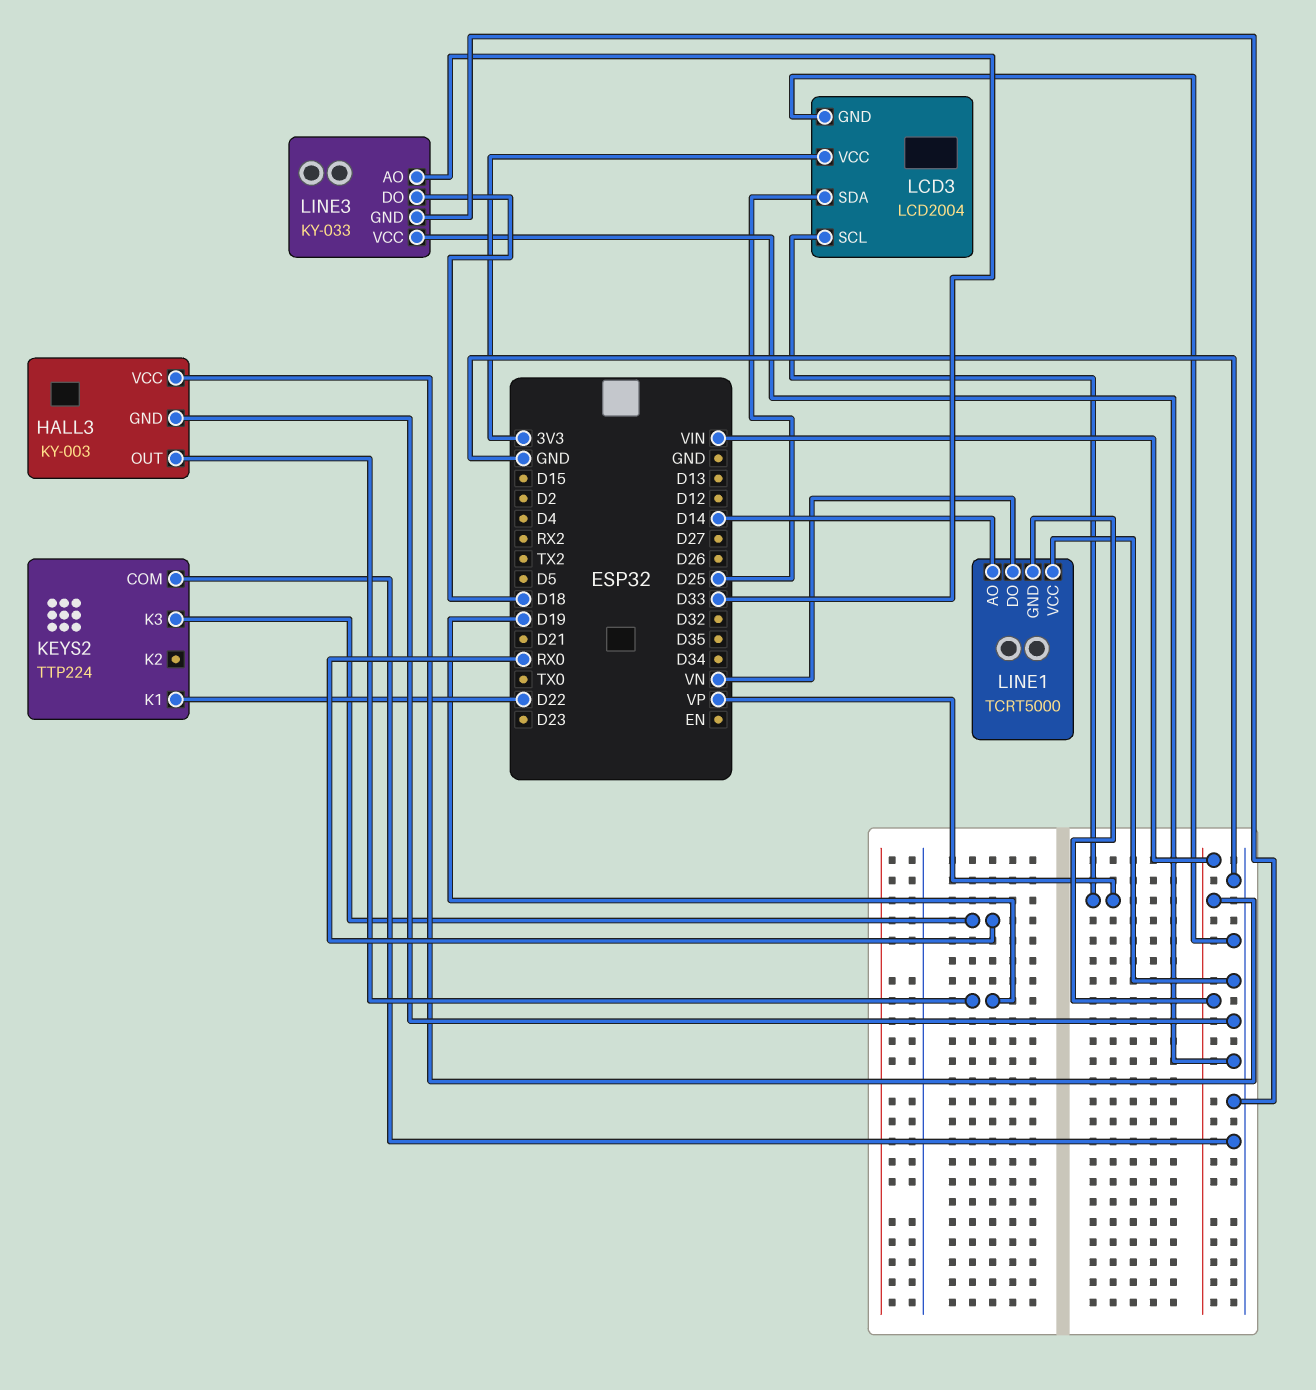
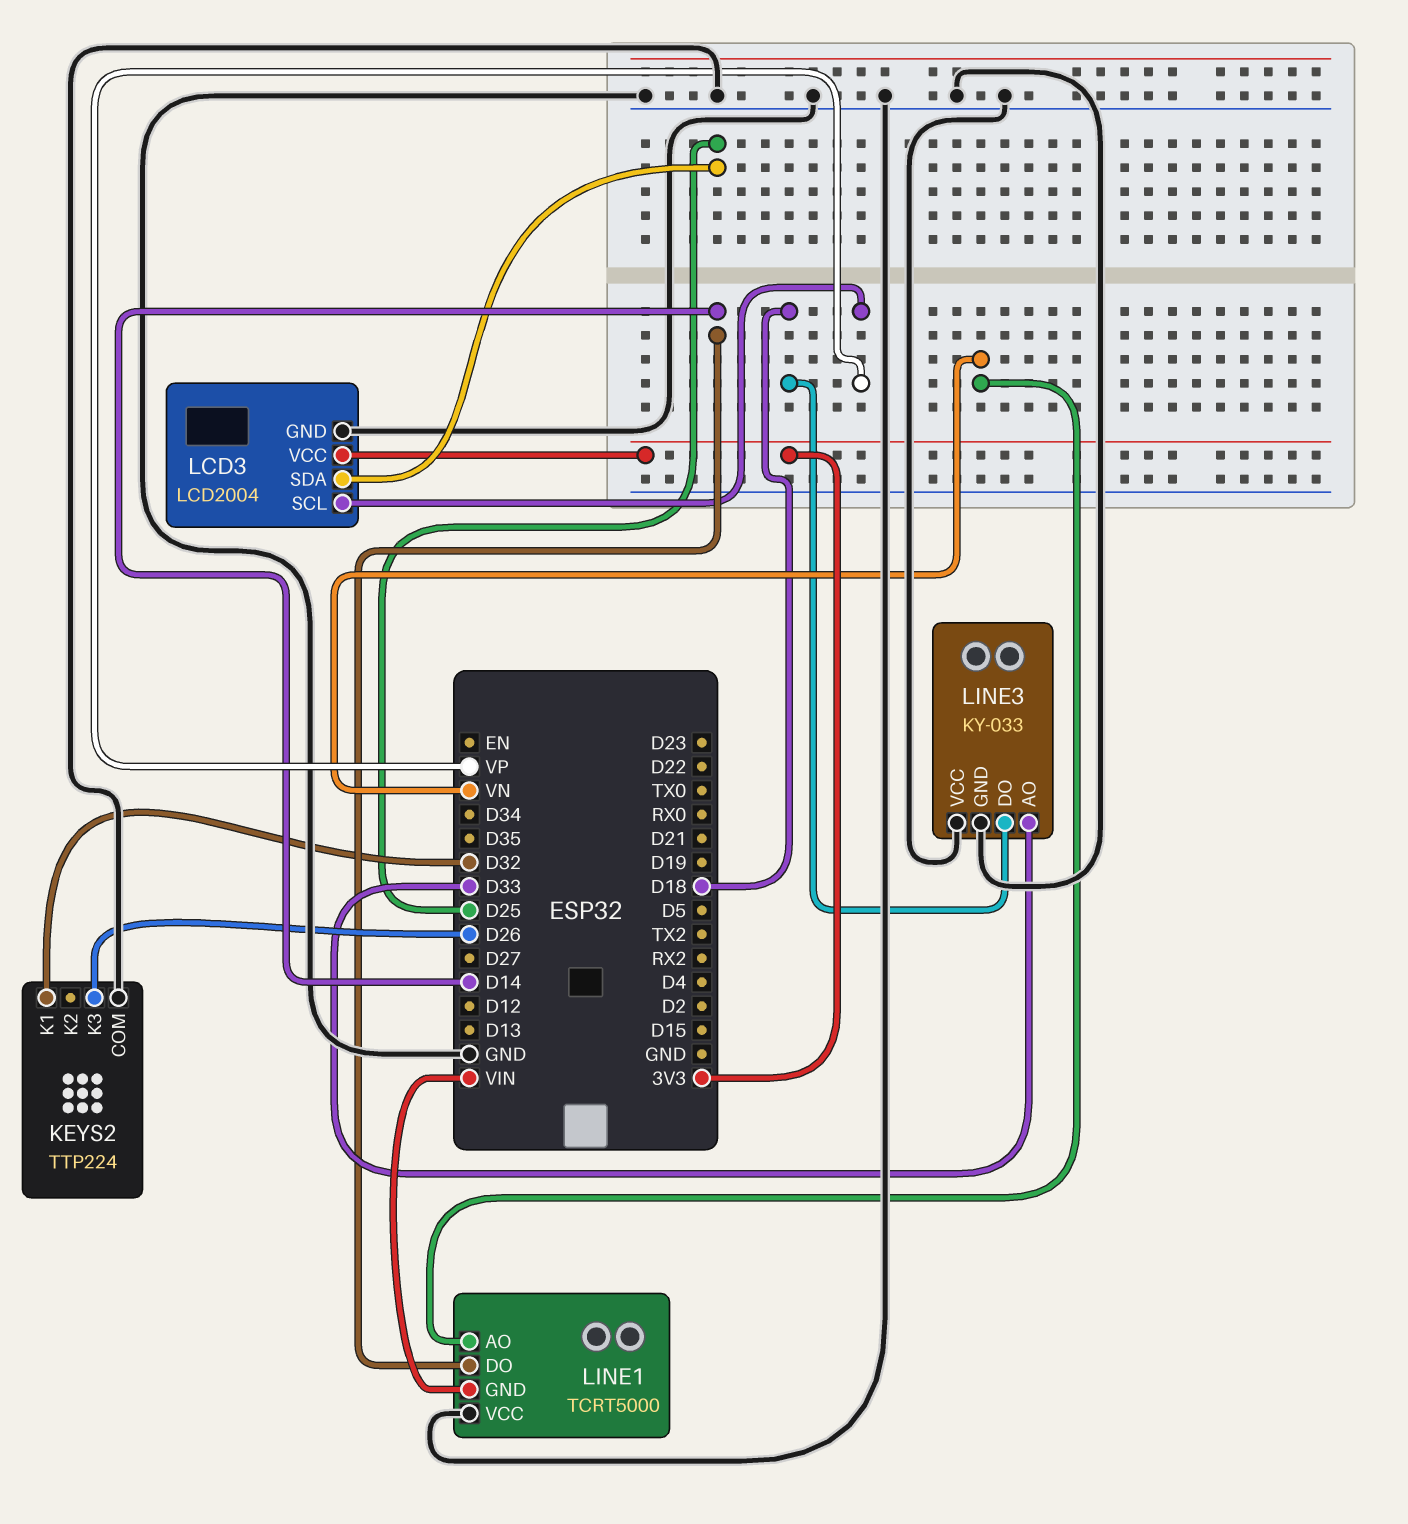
HALL3: KY-003 -> none
HALL3 pin GND: GND -> none
HALL3 pin OUT: D19 -> none
HALL3 pin VCC: VIN -> none
KEYS2 pin K1: D22 -> D32
KEYS2 pin K3: RX0 -> D26
LINE1 pin AO: D14 -> VN
LINE1 pin DO: VN -> D14

